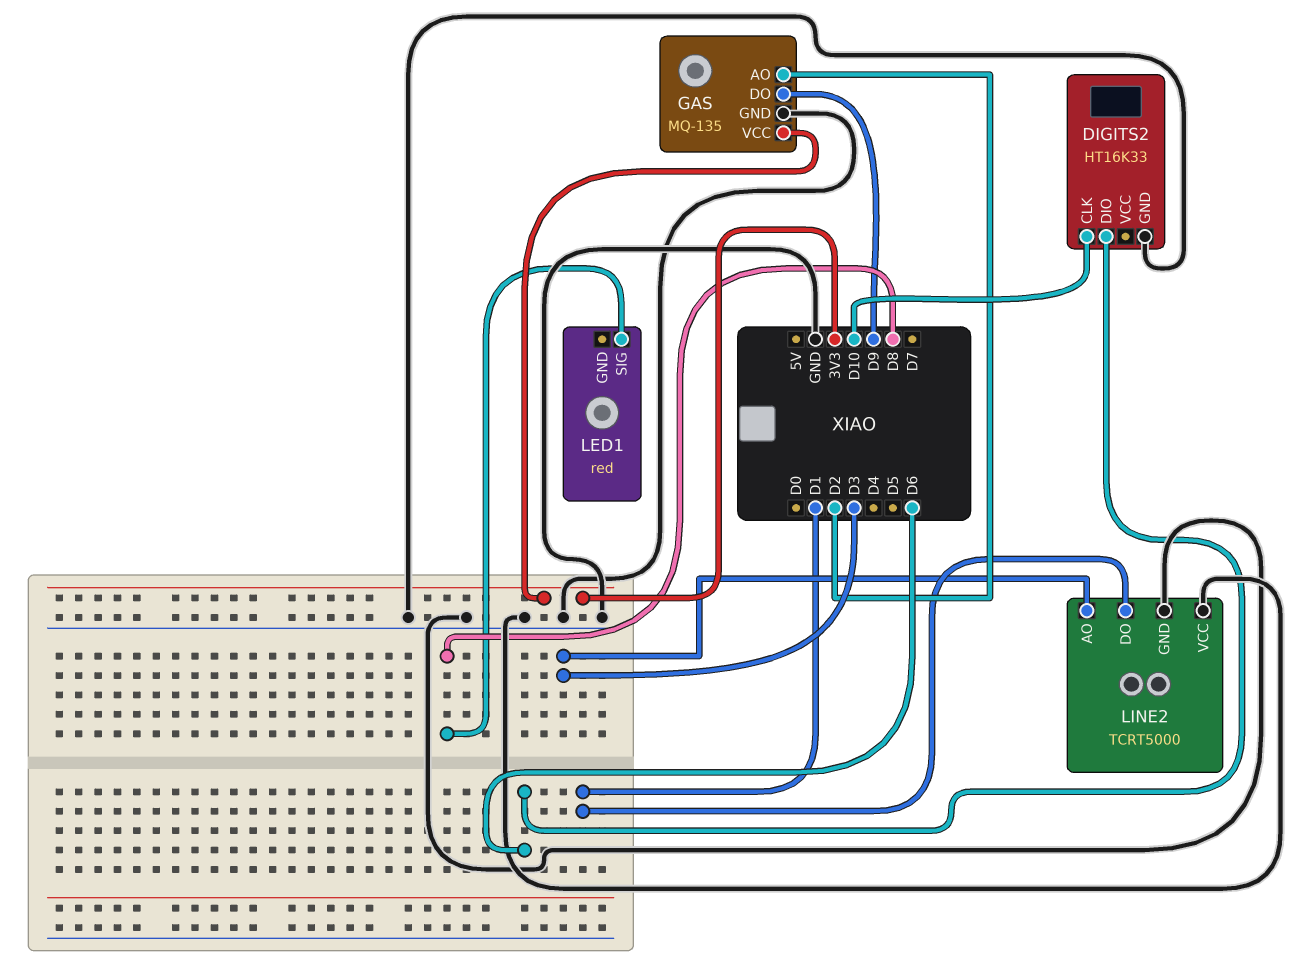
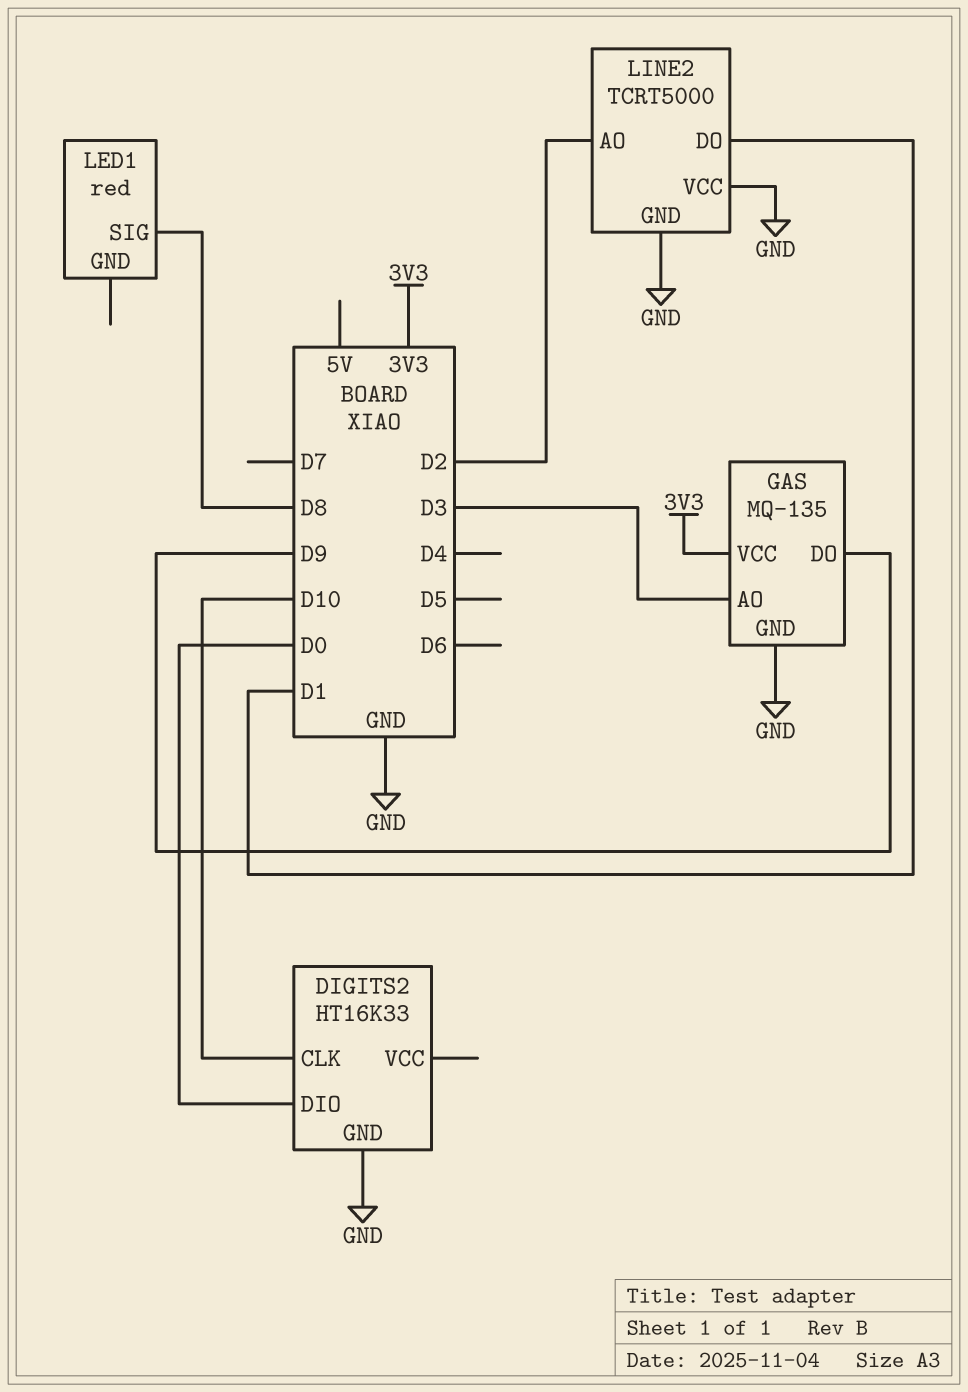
DIGITS2 pin DIO: D6 -> D0
GAS pin AO: D2 -> D3
LINE2 pin AO: D3 -> D2

